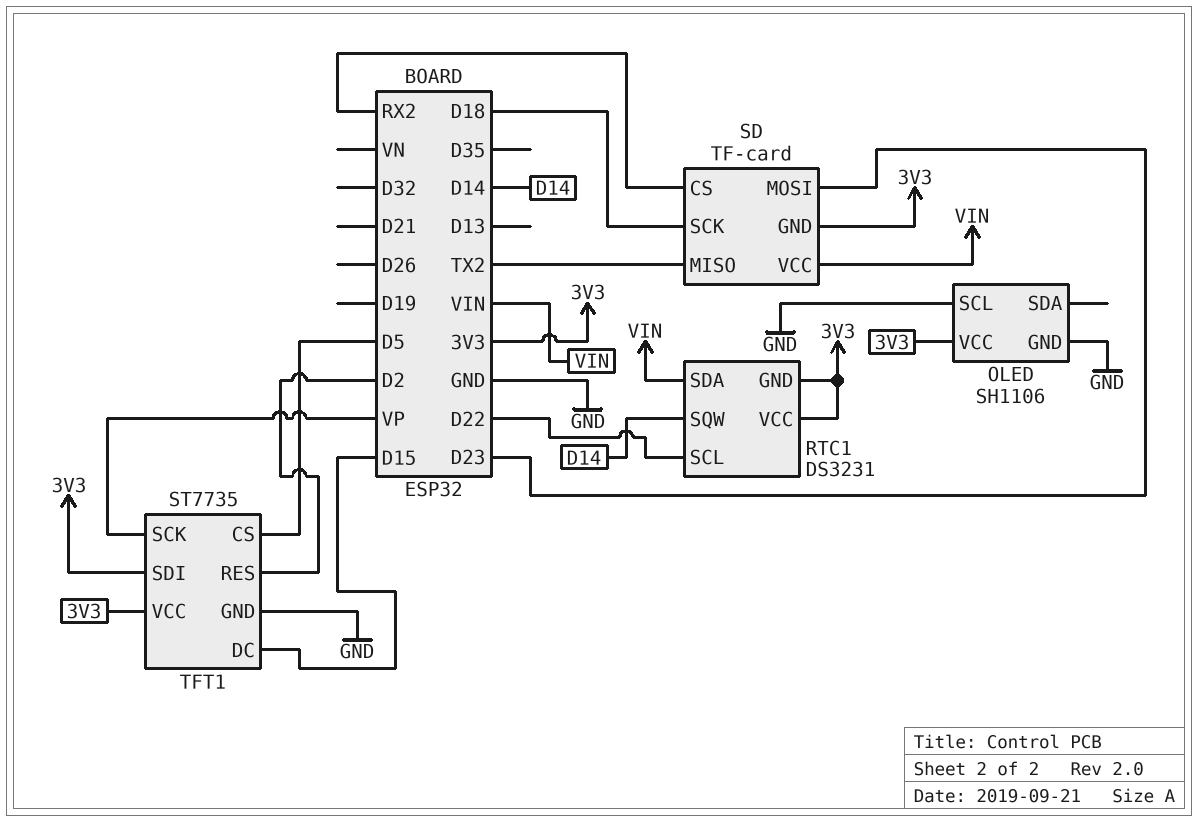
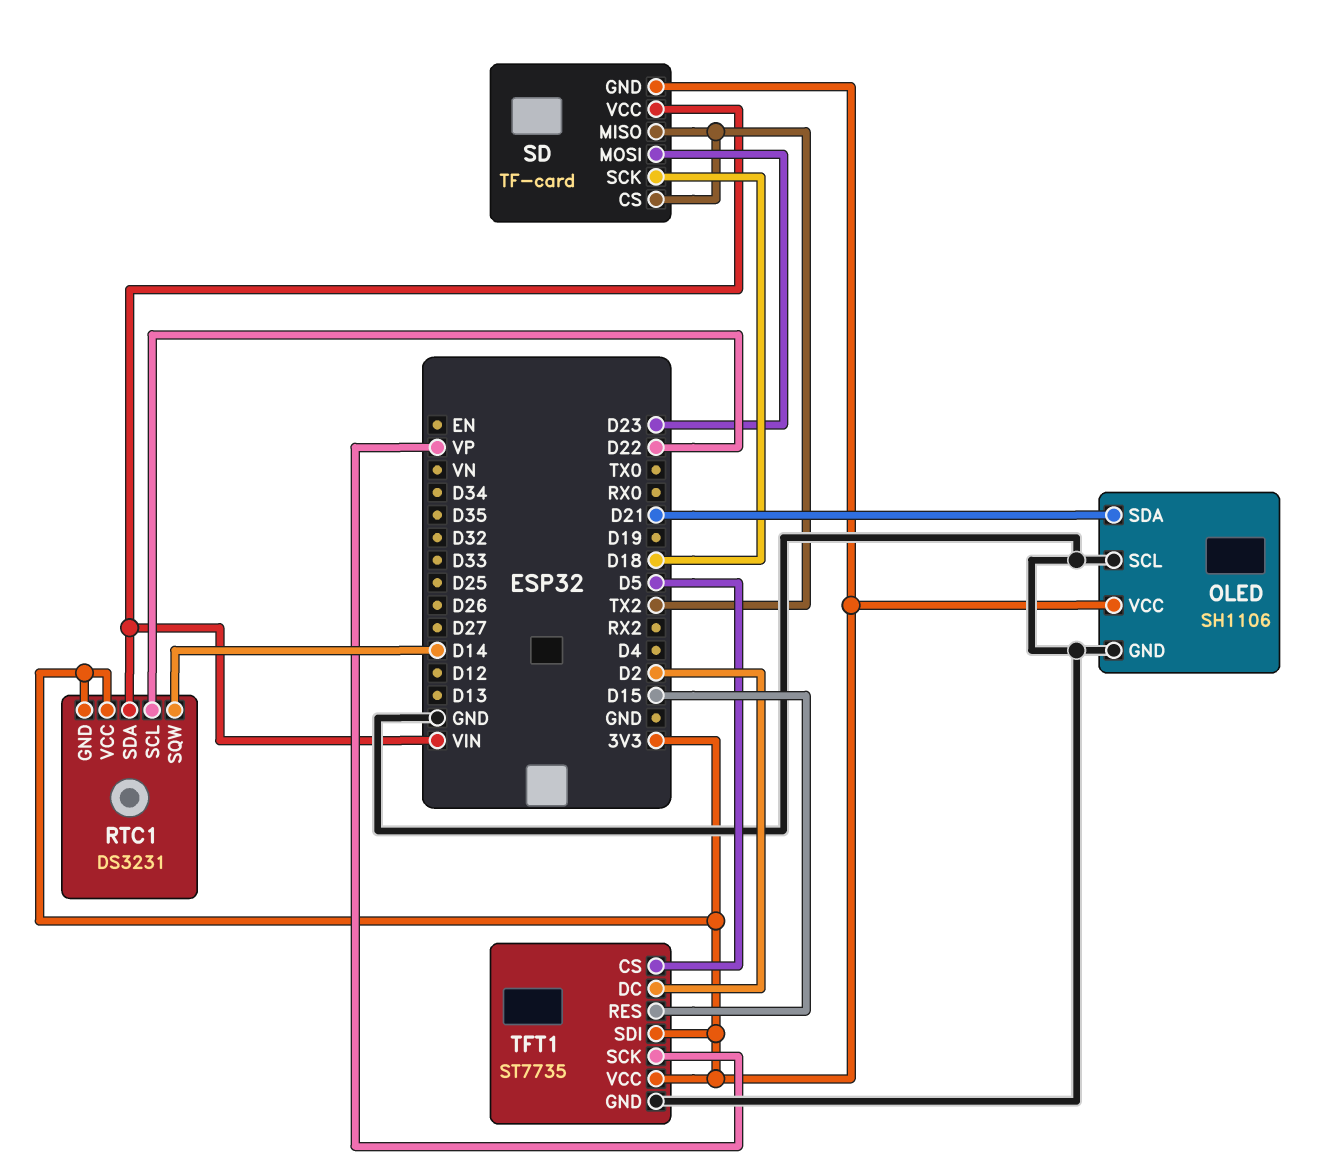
OLED pin SDA: none -> D21
SD pin CS: RX2 -> TX2
TFT1 pin DC: D15 -> D2
TFT1 pin RES: D2 -> D15

